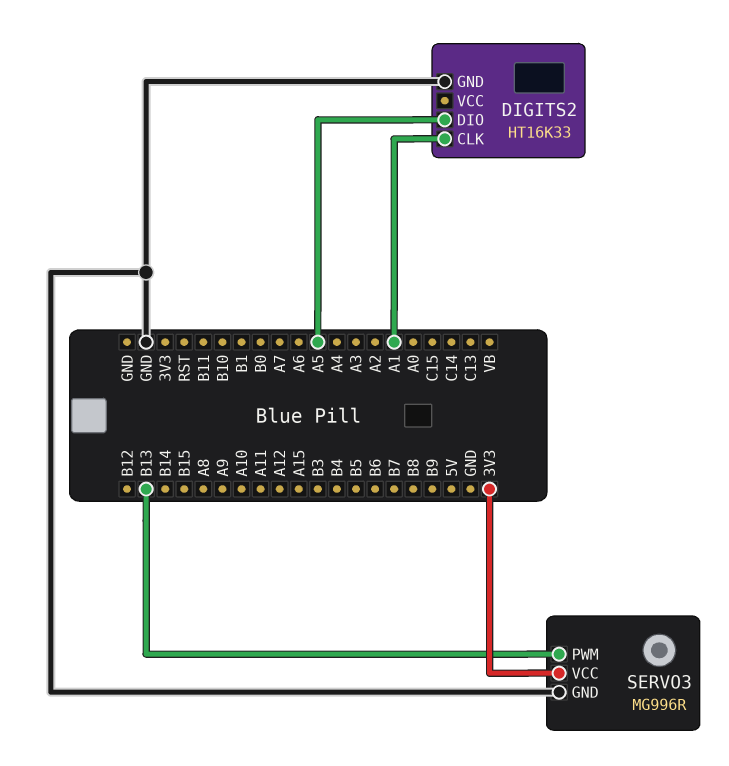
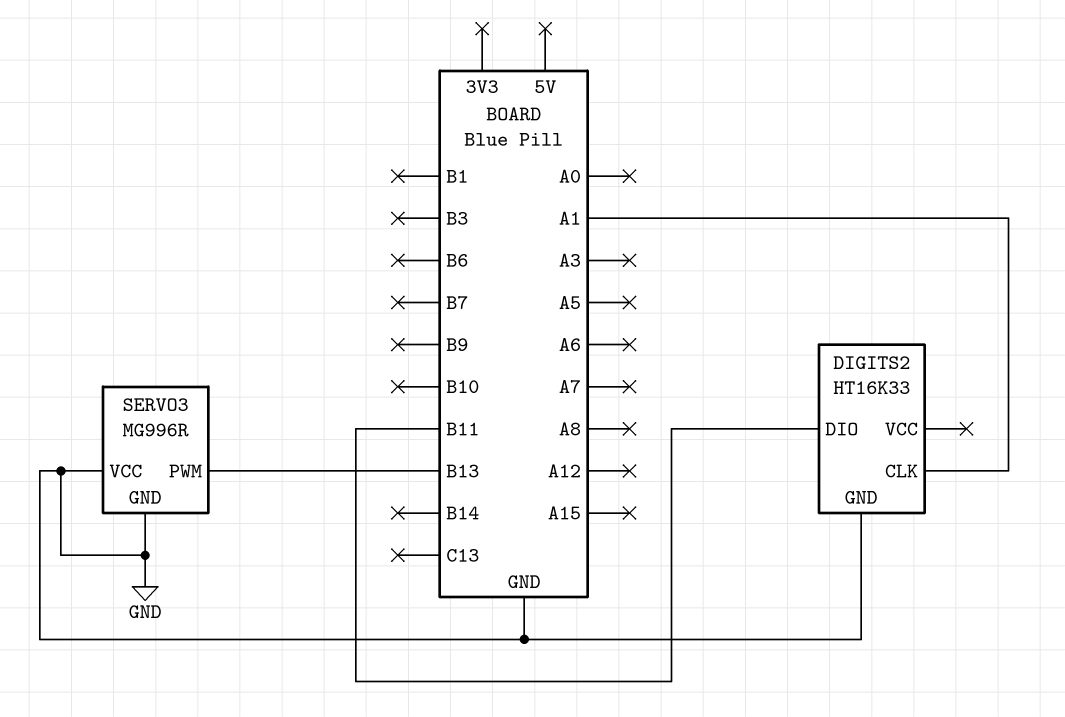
DIGITS2 pin DIO: A5 -> B11
SERVO3 pin VCC: 3V3 -> GND

